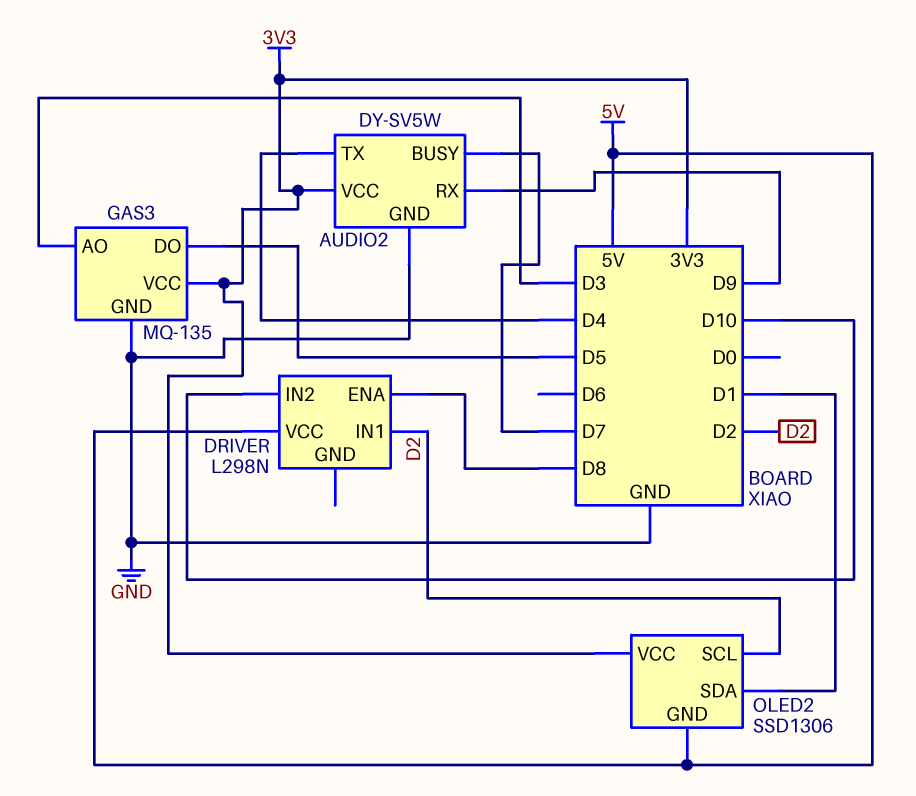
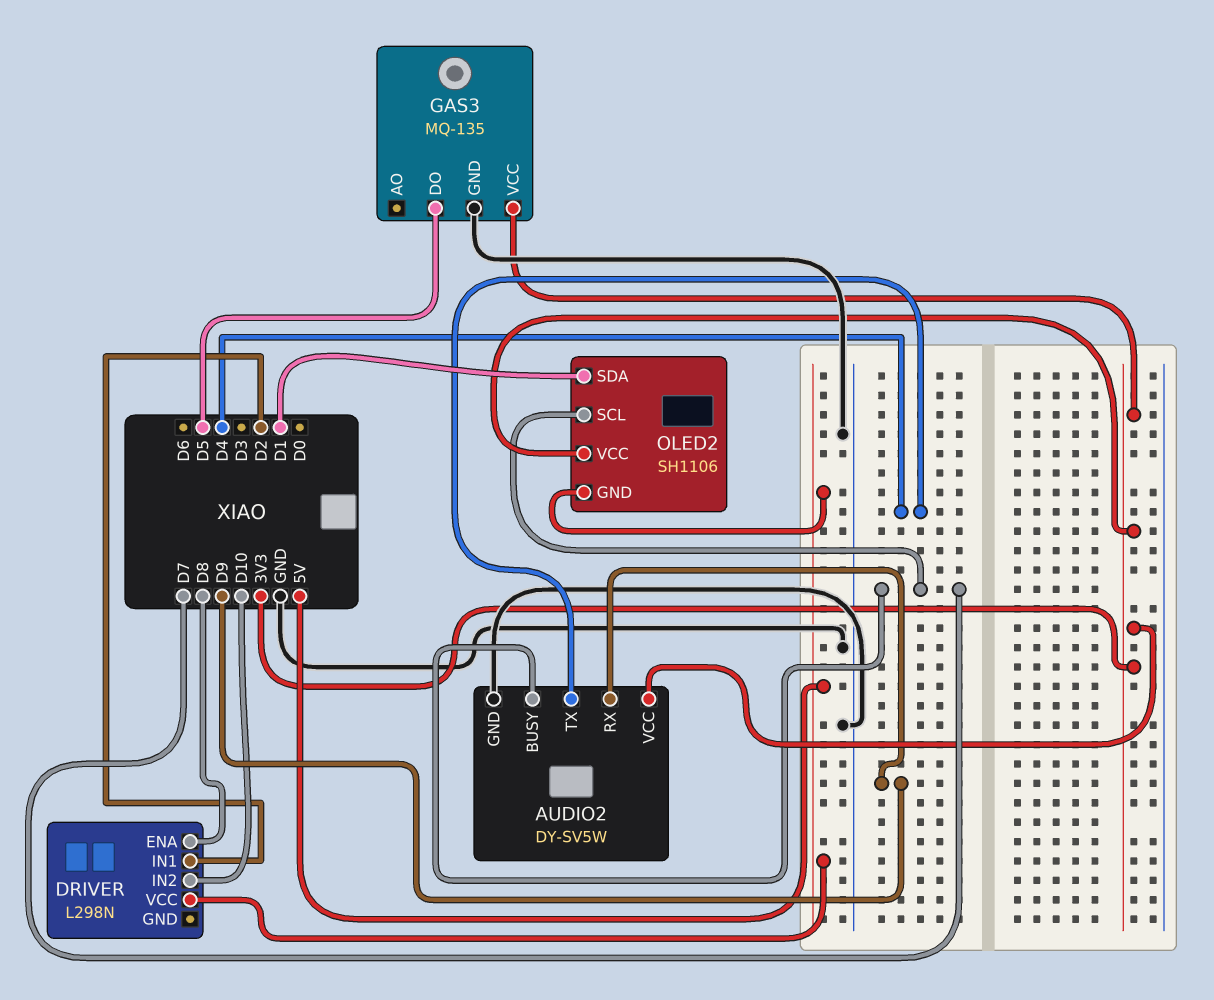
GAS3 pin AO: D3 -> none
OLED2: SSD1306 -> SH1106
OLED2 pin SCL: D2 -> D7

